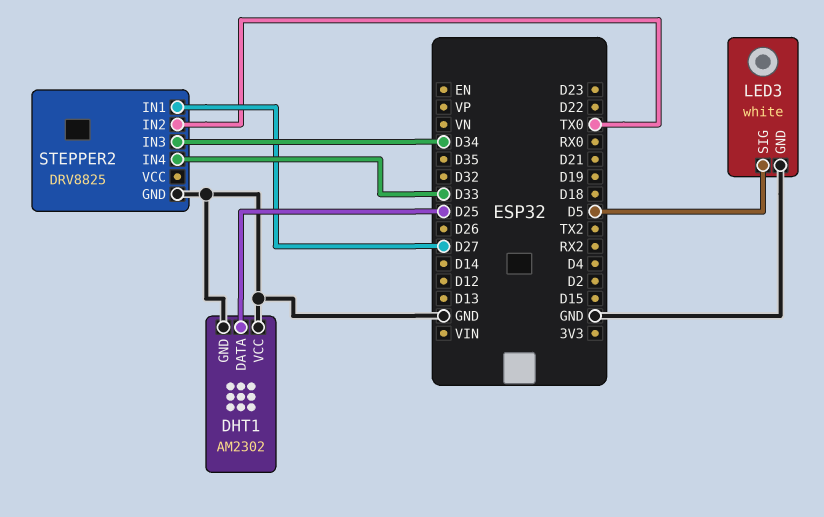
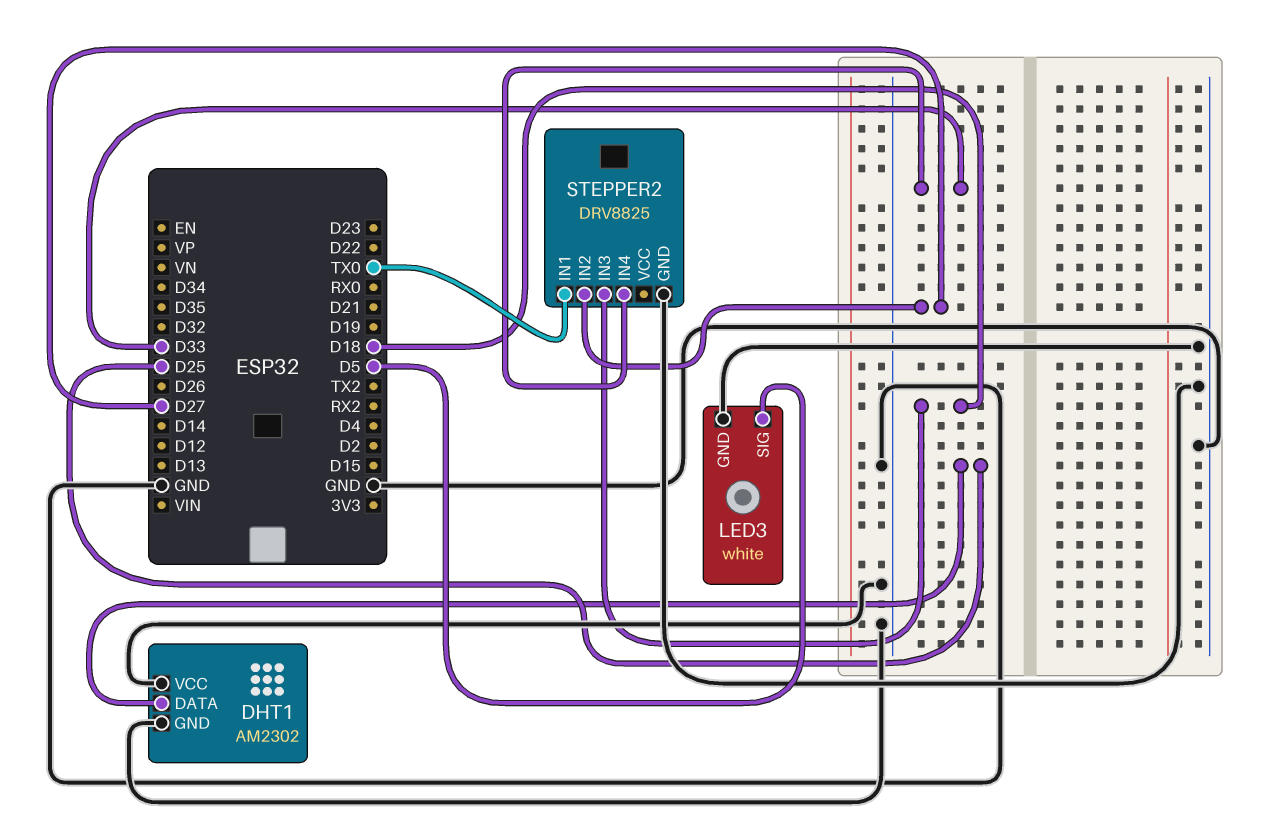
STEPPER2 pin IN1: D27 -> TX0
STEPPER2 pin IN2: TX0 -> D27
STEPPER2 pin IN3: D34 -> D18

